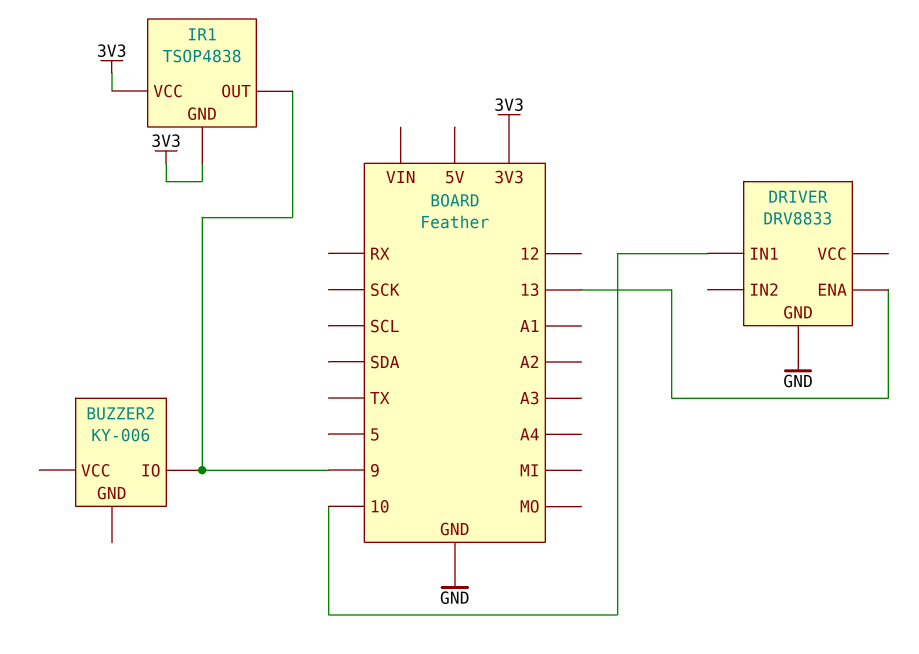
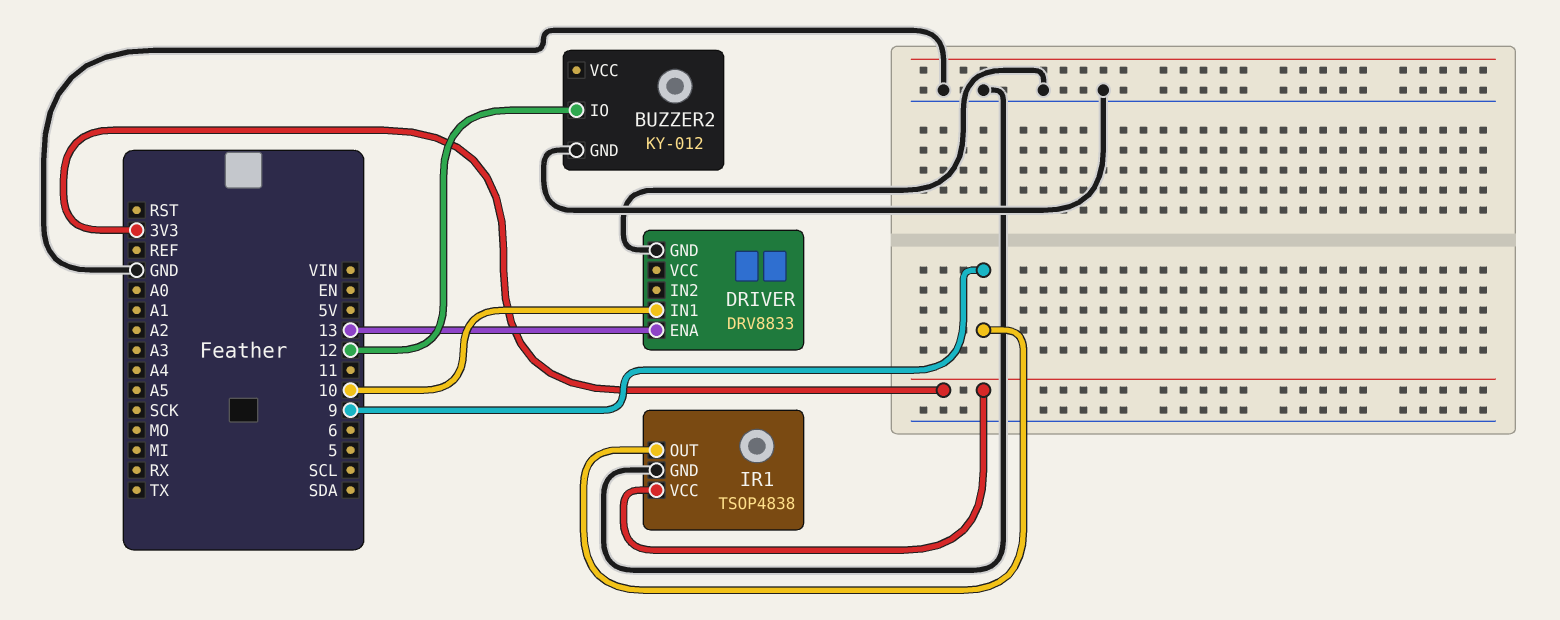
BUZZER2: KY-006 -> KY-012
BUZZER2 pin GND: none -> GND
BUZZER2 pin IO: 9 -> 12
IR1 pin GND: 3V3 -> GND

